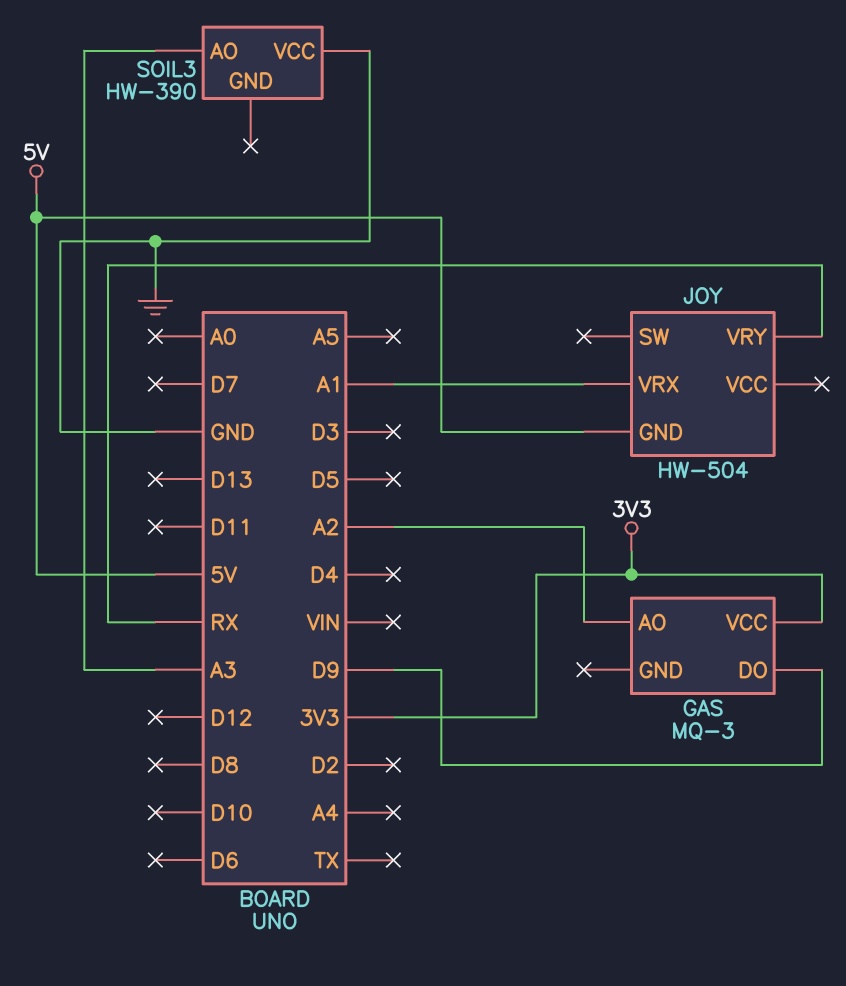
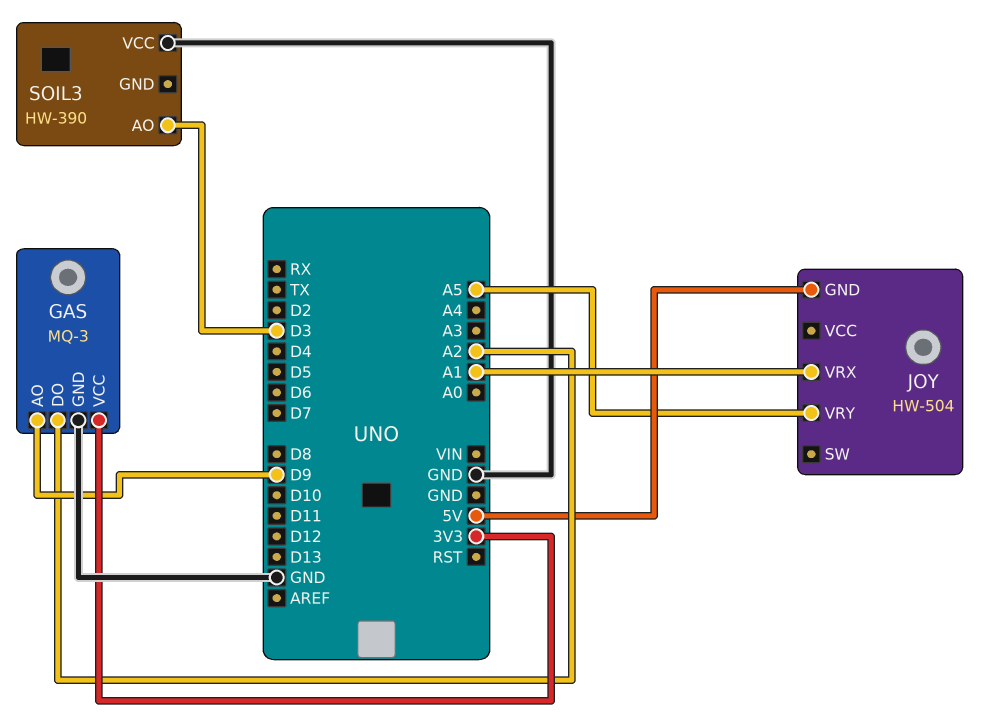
GAS pin AO: A2 -> D9
GAS pin DO: D9 -> A2
GAS pin GND: none -> GND
JOY pin VRY: RX -> A5
SOIL3 pin AO: A3 -> D3

